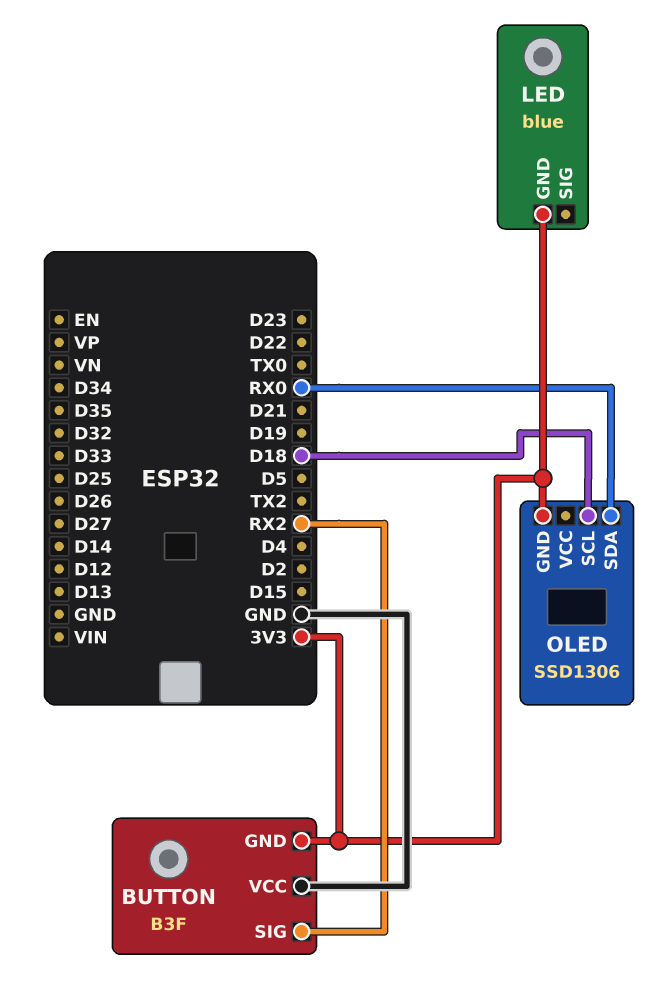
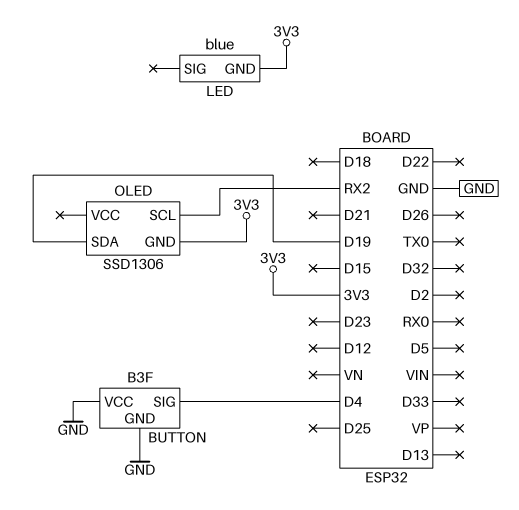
BUTTON pin GND: 3V3 -> GND
BUTTON pin SIG: RX2 -> D4
OLED pin SCL: D18 -> RX2
OLED pin SDA: RX0 -> D19

